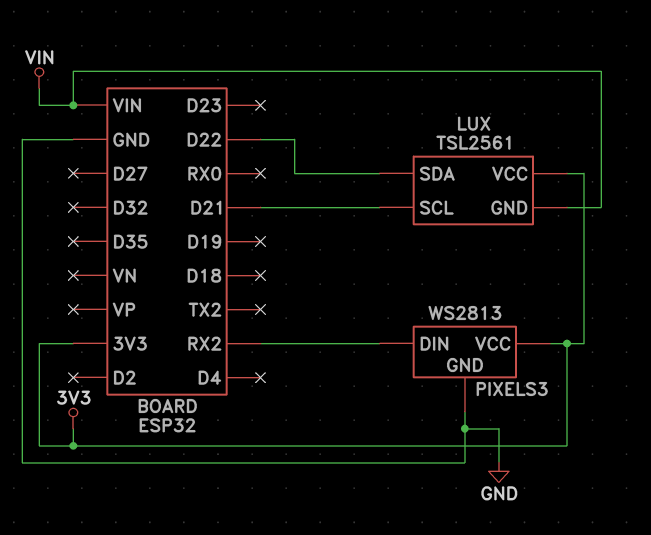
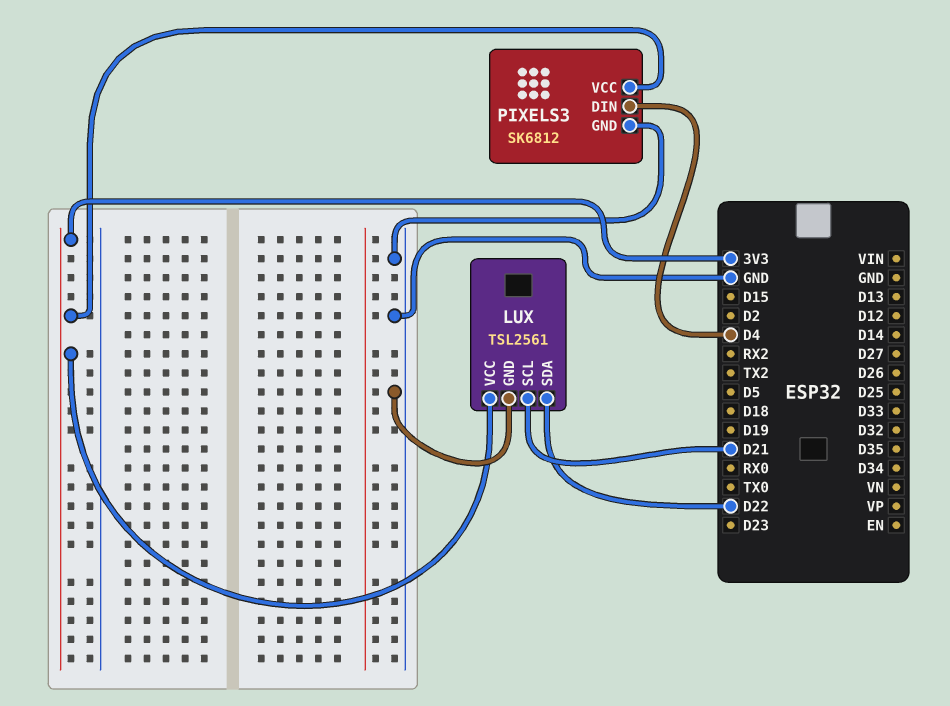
LUX pin GND: VIN -> GND
PIXELS3: WS2813 -> SK6812
PIXELS3 pin DIN: RX2 -> D4

